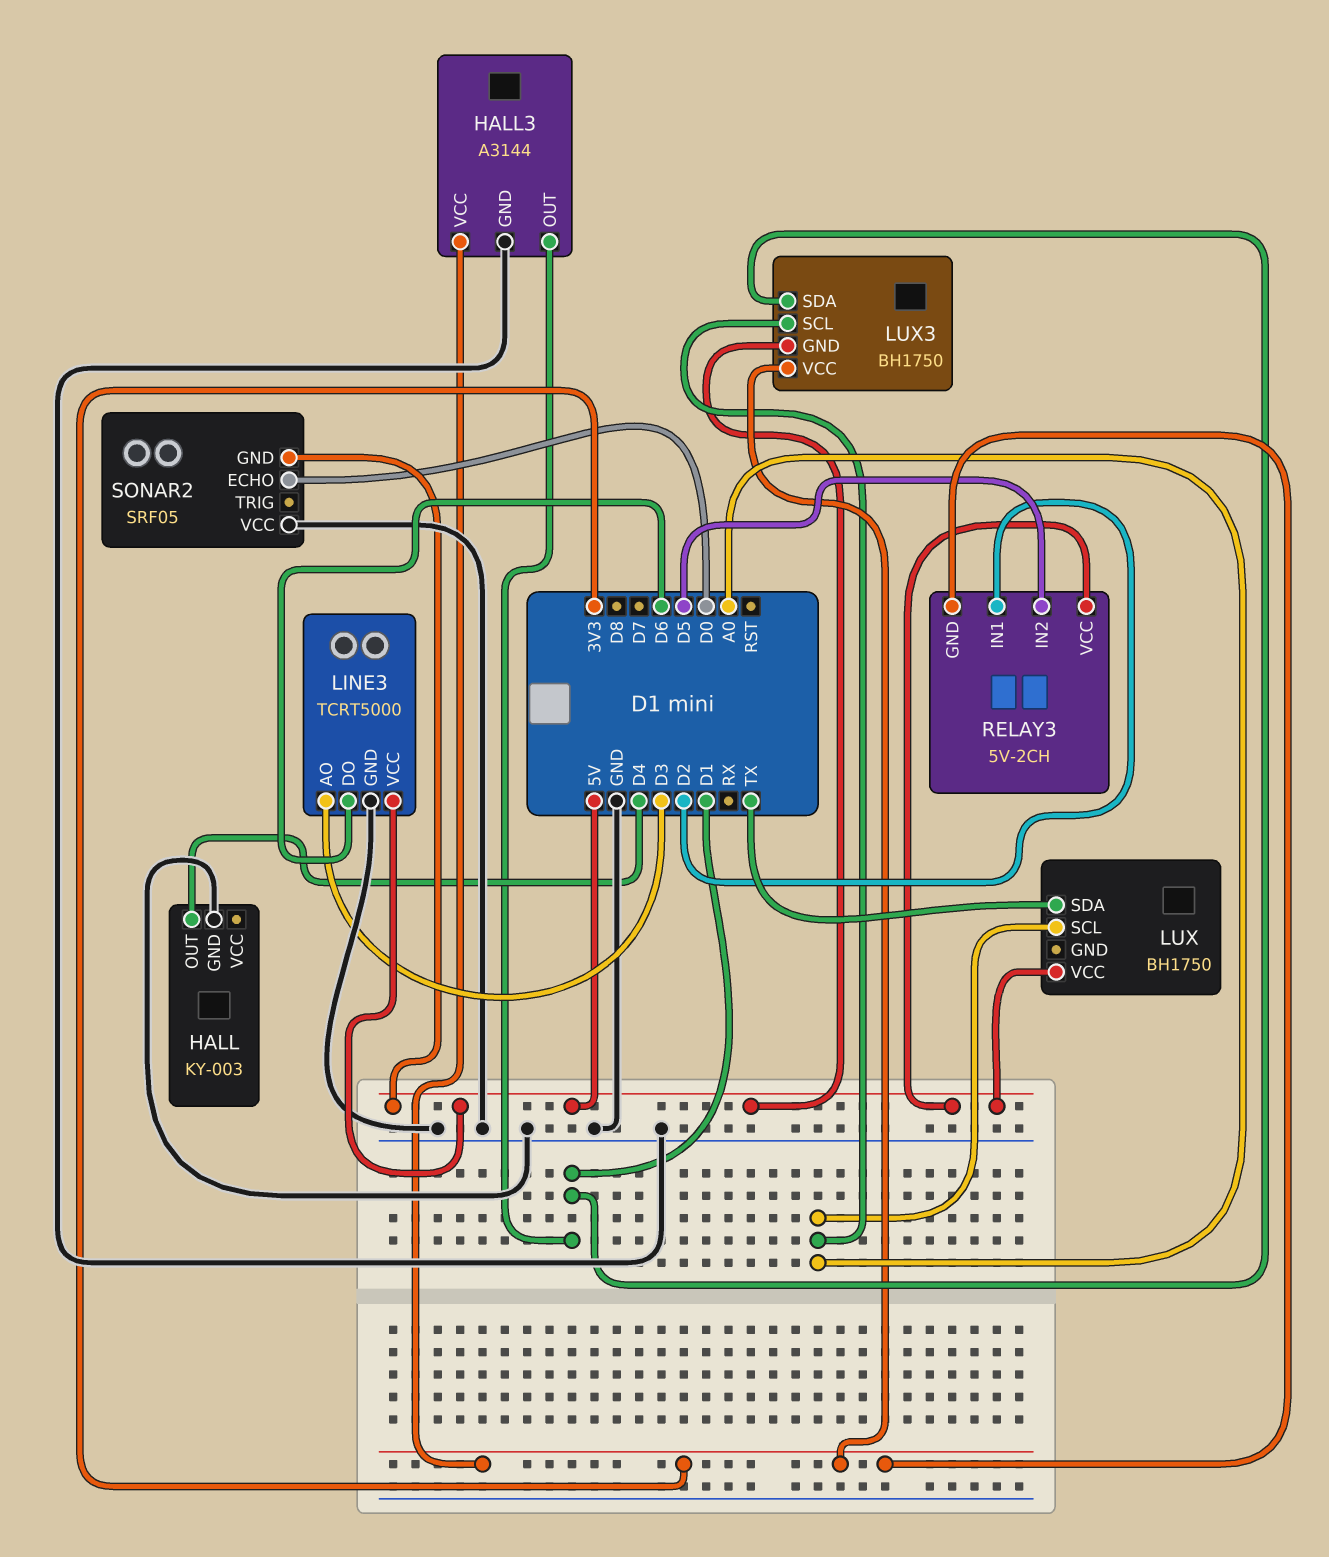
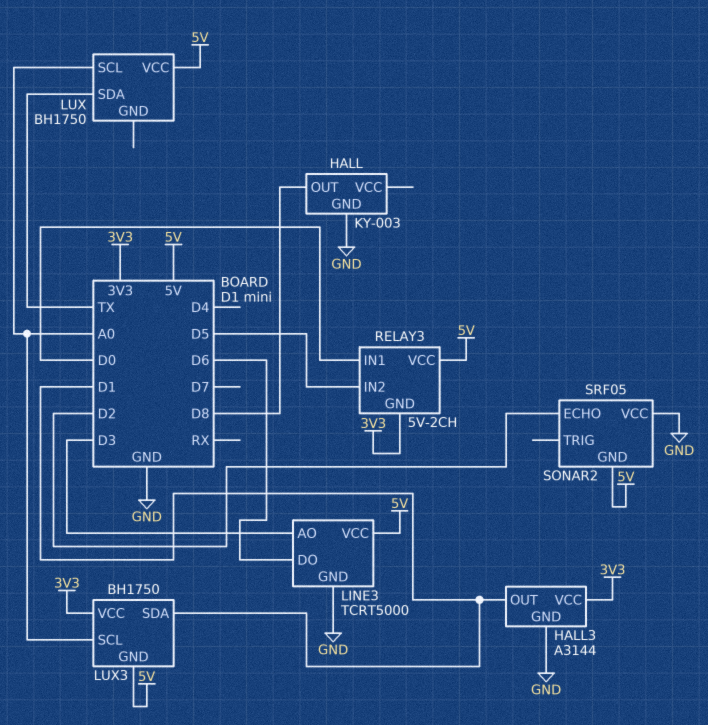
HALL pin OUT: D4 -> D8
RELAY3 pin IN1: D2 -> D0
SONAR2 pin ECHO: D0 -> D2

